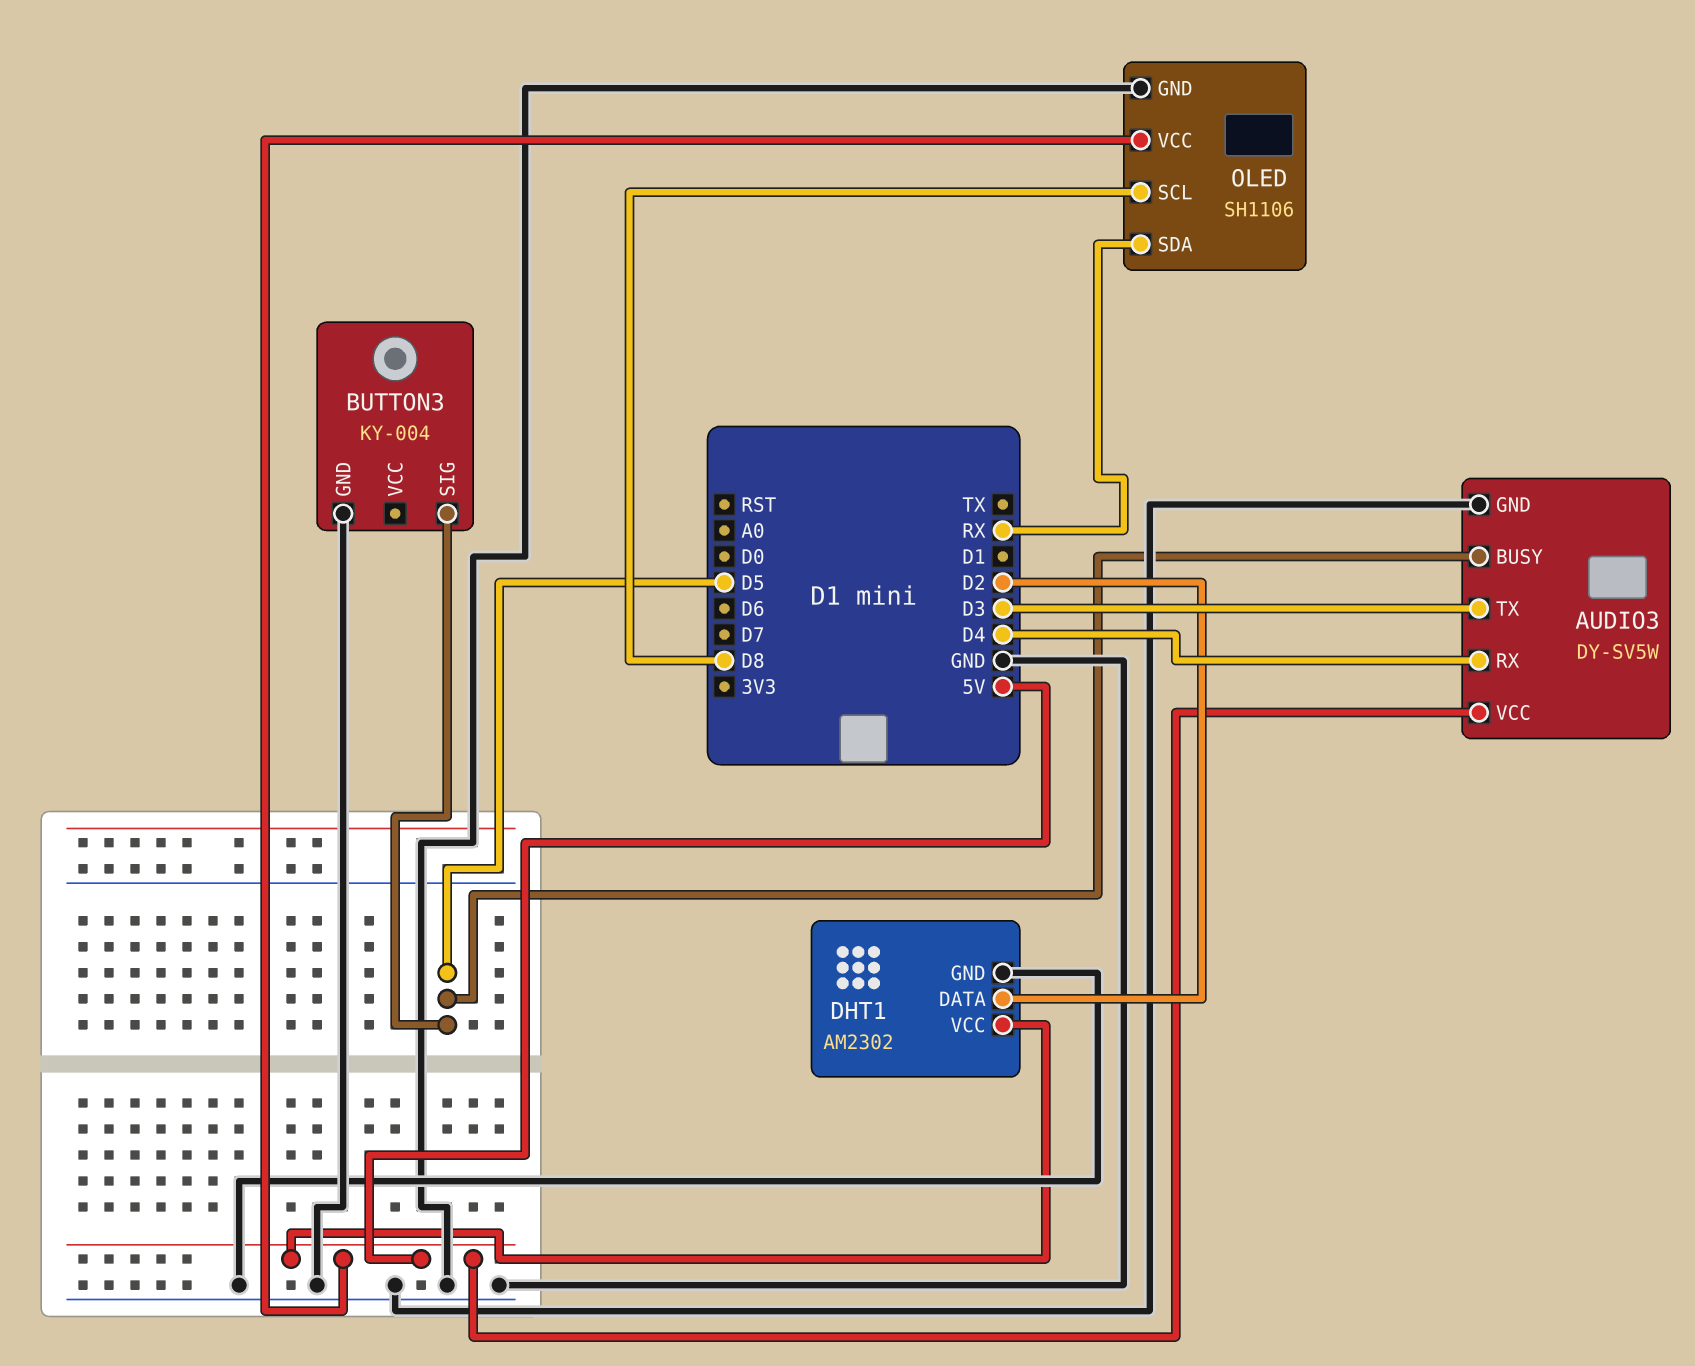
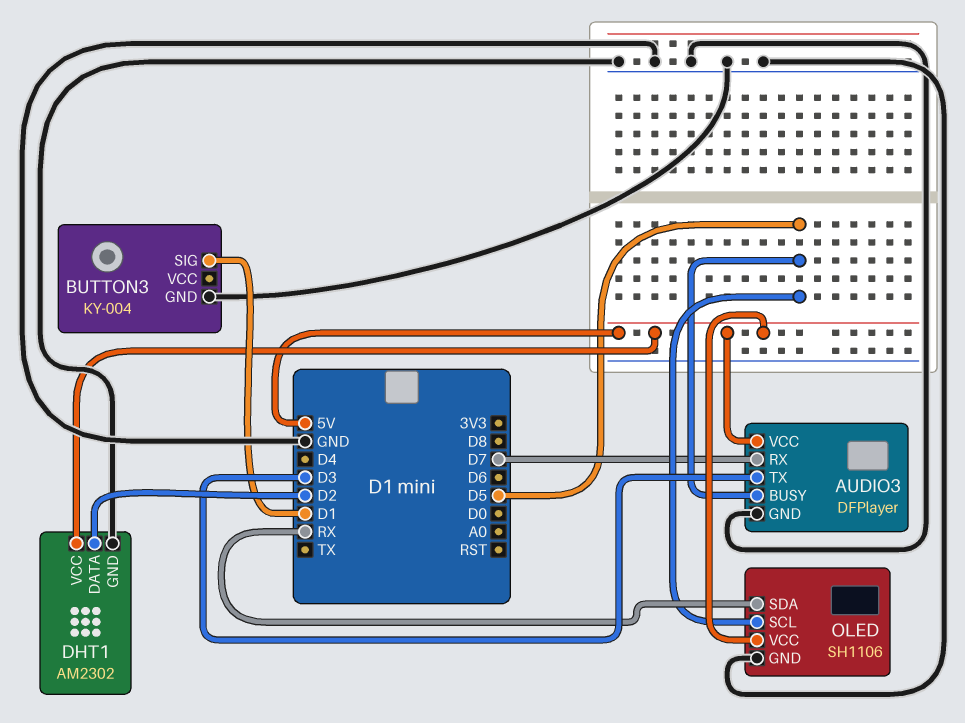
AUDIO3: DY-SV5W -> DFPlayer
AUDIO3 pin RX: D4 -> D7
BUTTON3 pin SIG: D5 -> D1
OLED pin SCL: D8 -> D5

